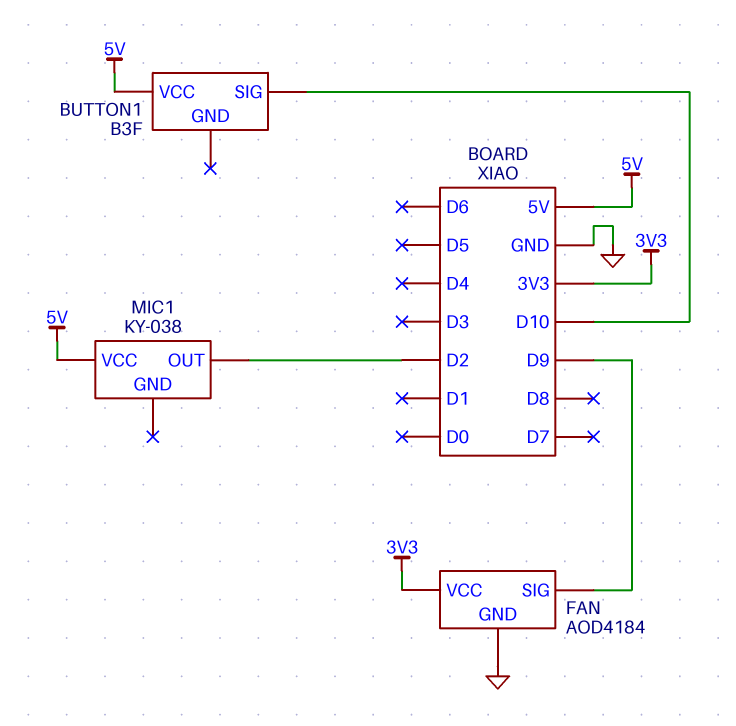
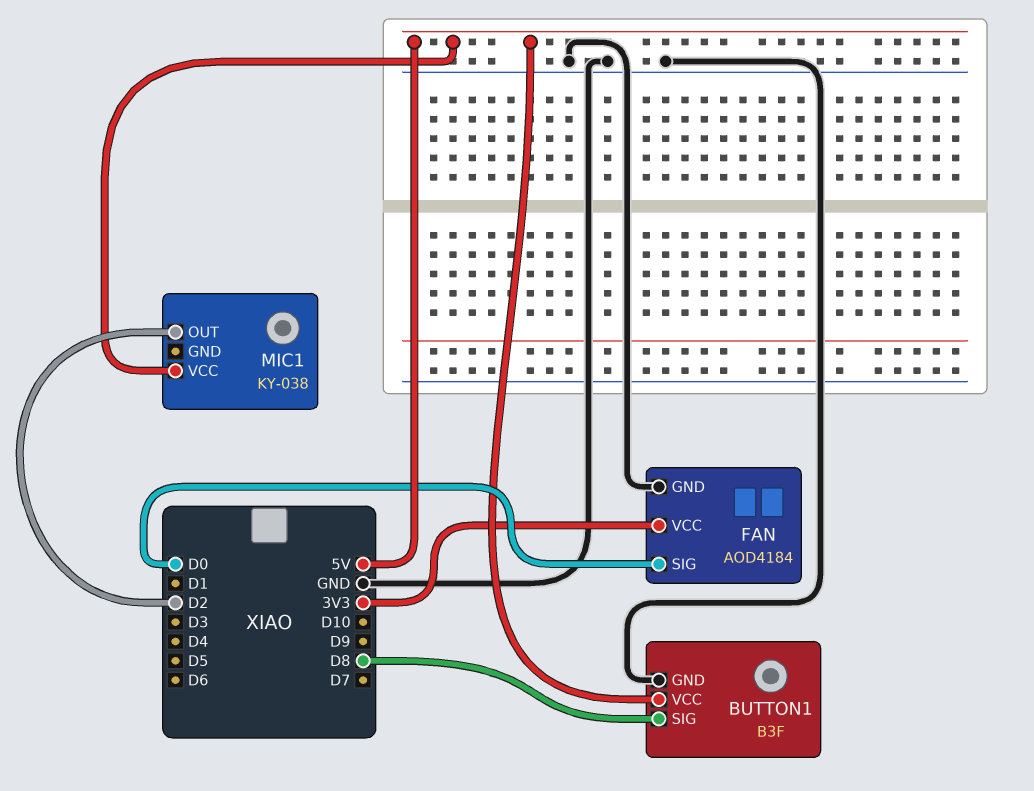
BUTTON1 pin GND: none -> GND
BUTTON1 pin SIG: D10 -> D8
FAN pin SIG: D9 -> D0

